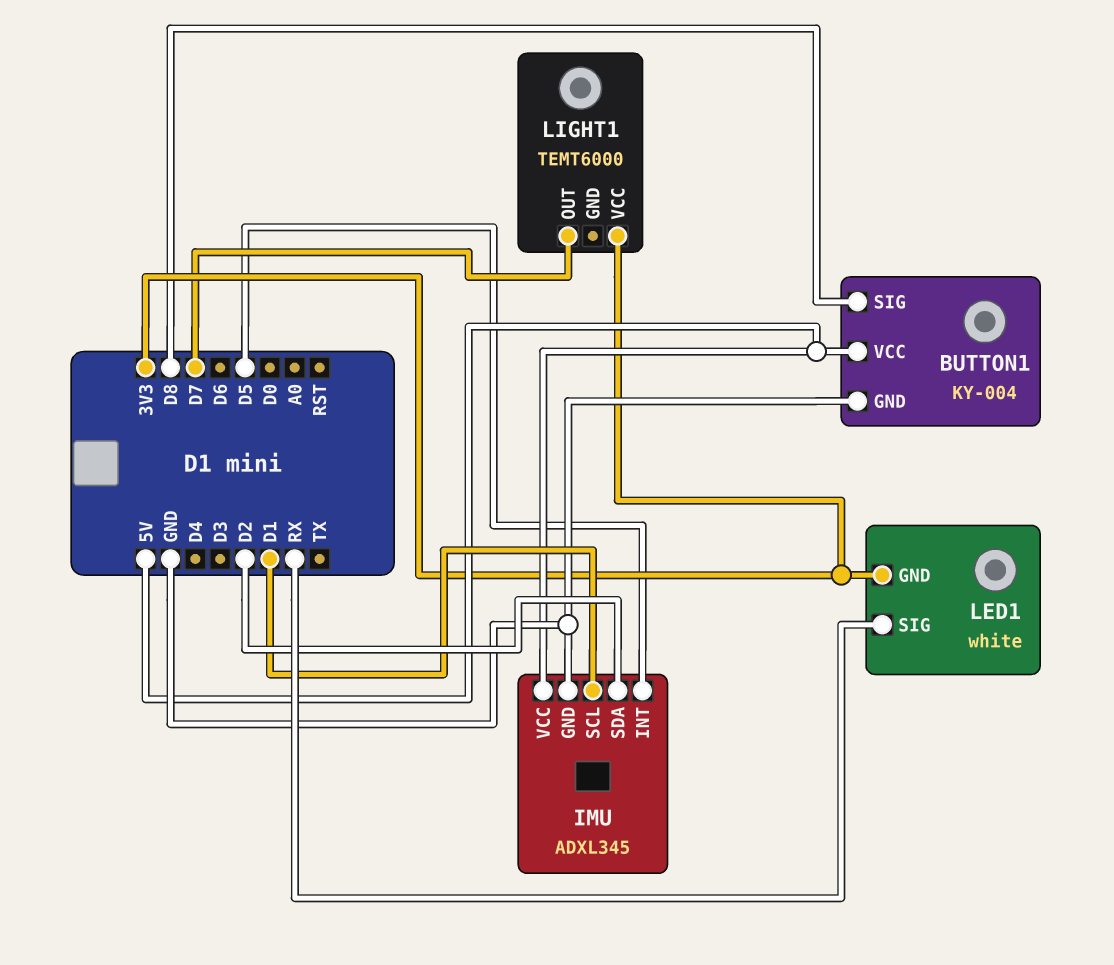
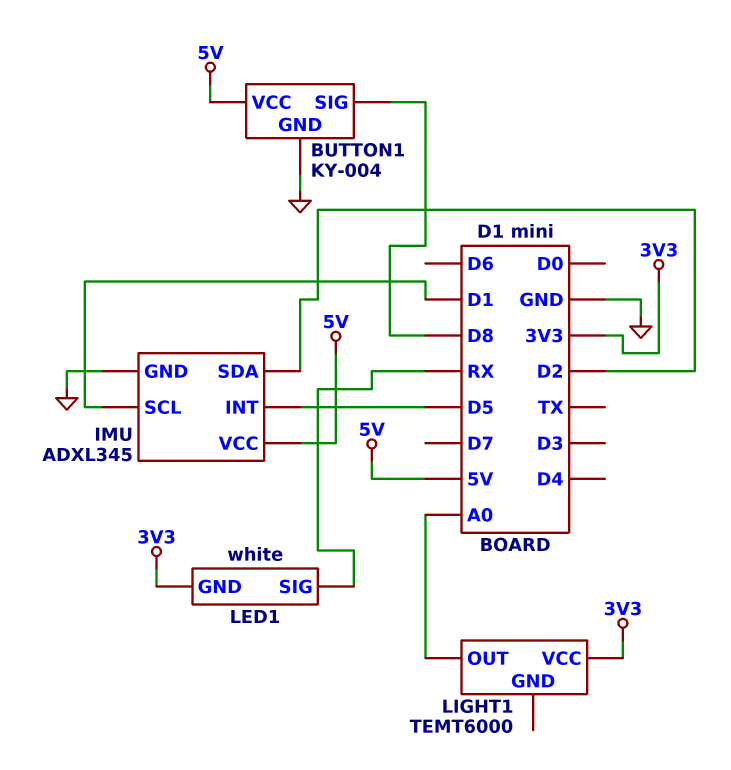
LIGHT1 pin OUT: D7 -> A0

